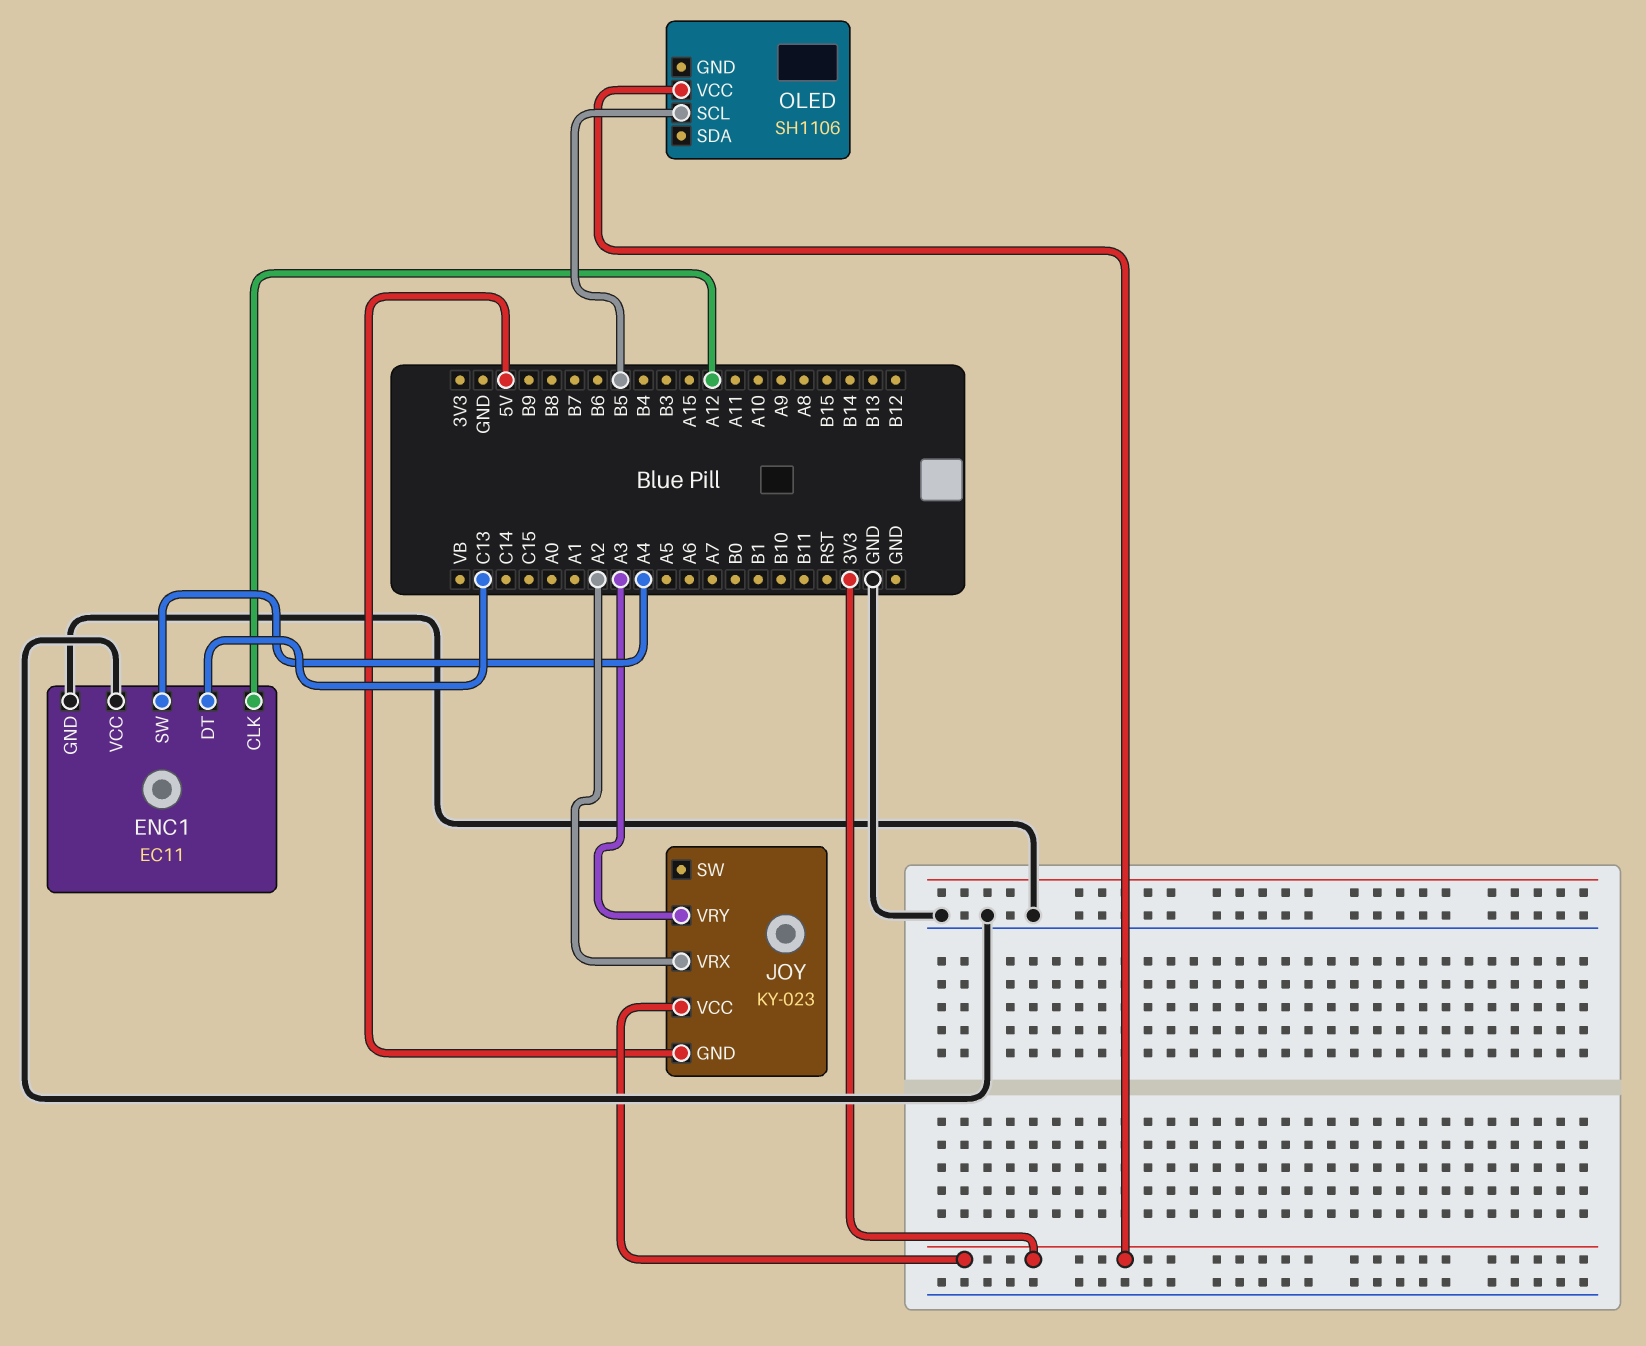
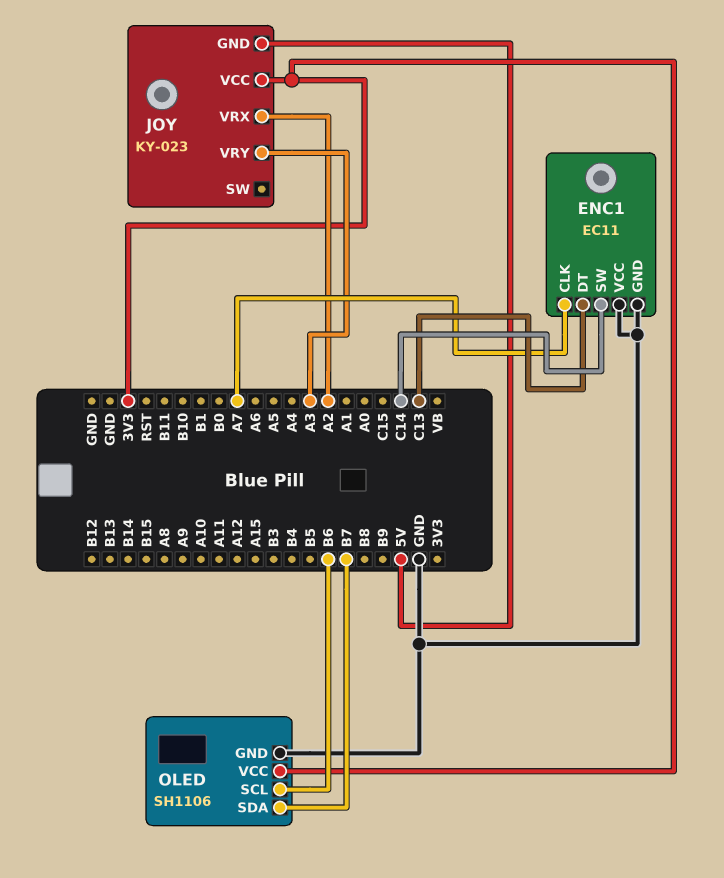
ENC1 pin CLK: A12 -> A7
ENC1 pin SW: A4 -> C14
OLED pin GND: none -> GND
OLED pin SCL: B5 -> B6
OLED pin SDA: none -> B7

